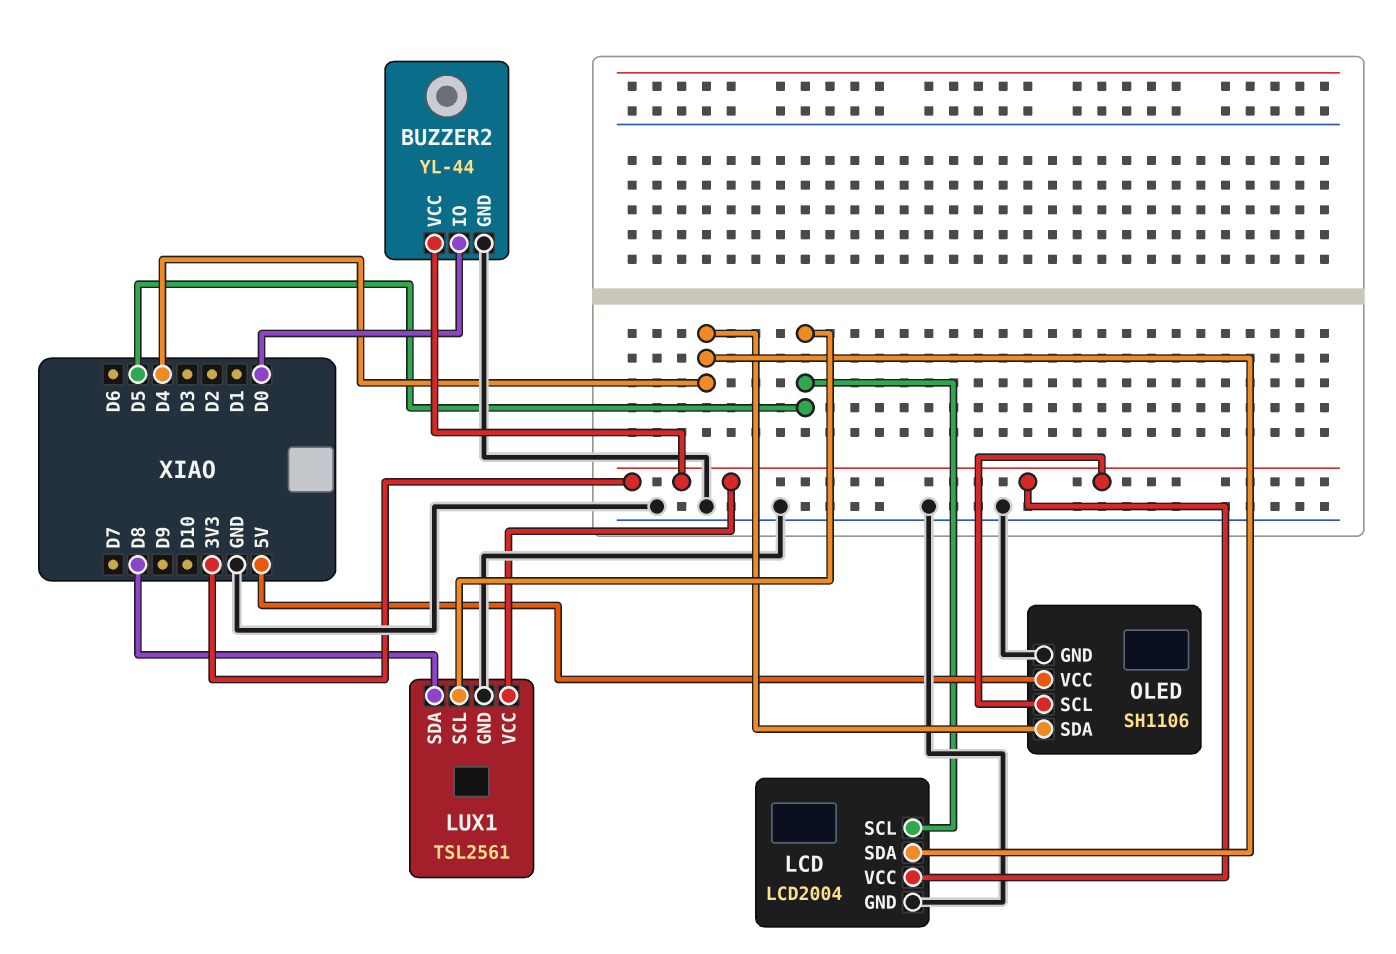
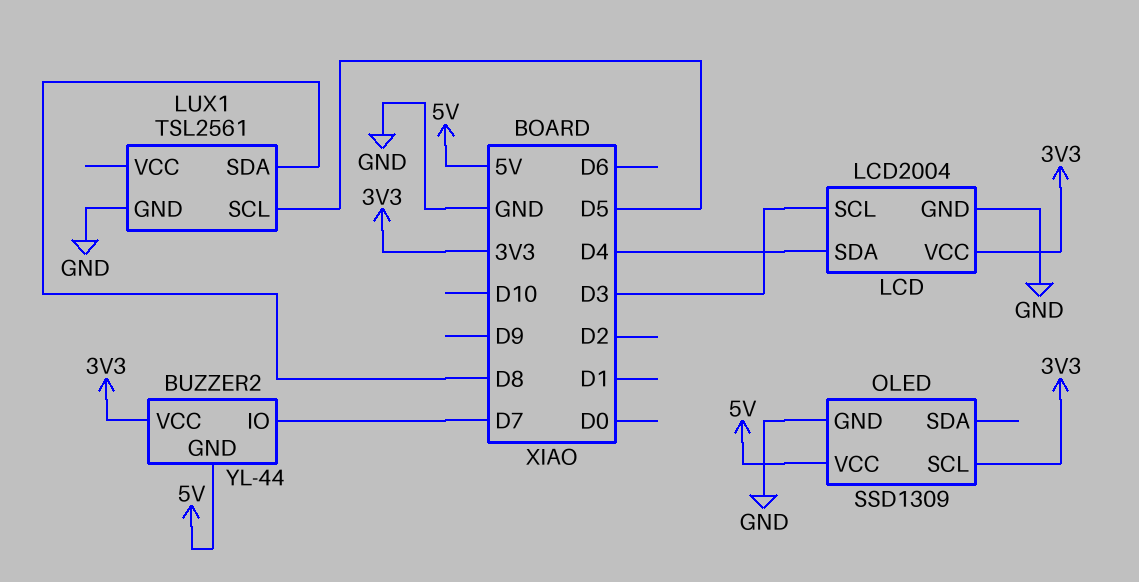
BUZZER2 pin GND: GND -> 5V
BUZZER2 pin IO: D0 -> D7
LCD pin SCL: D5 -> D3
LUX1 pin VCC: 3V3 -> none
OLED: SH1106 -> SSD1309
OLED pin SDA: D4 -> none

